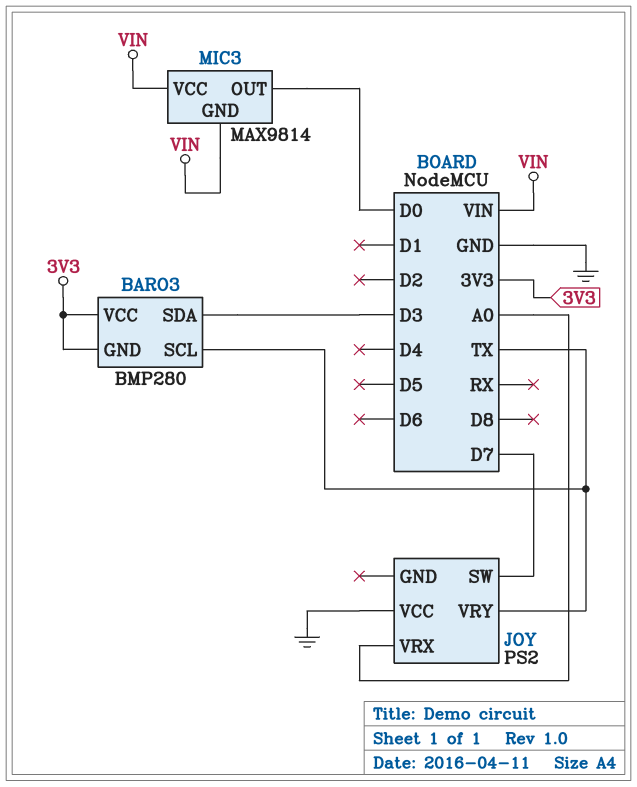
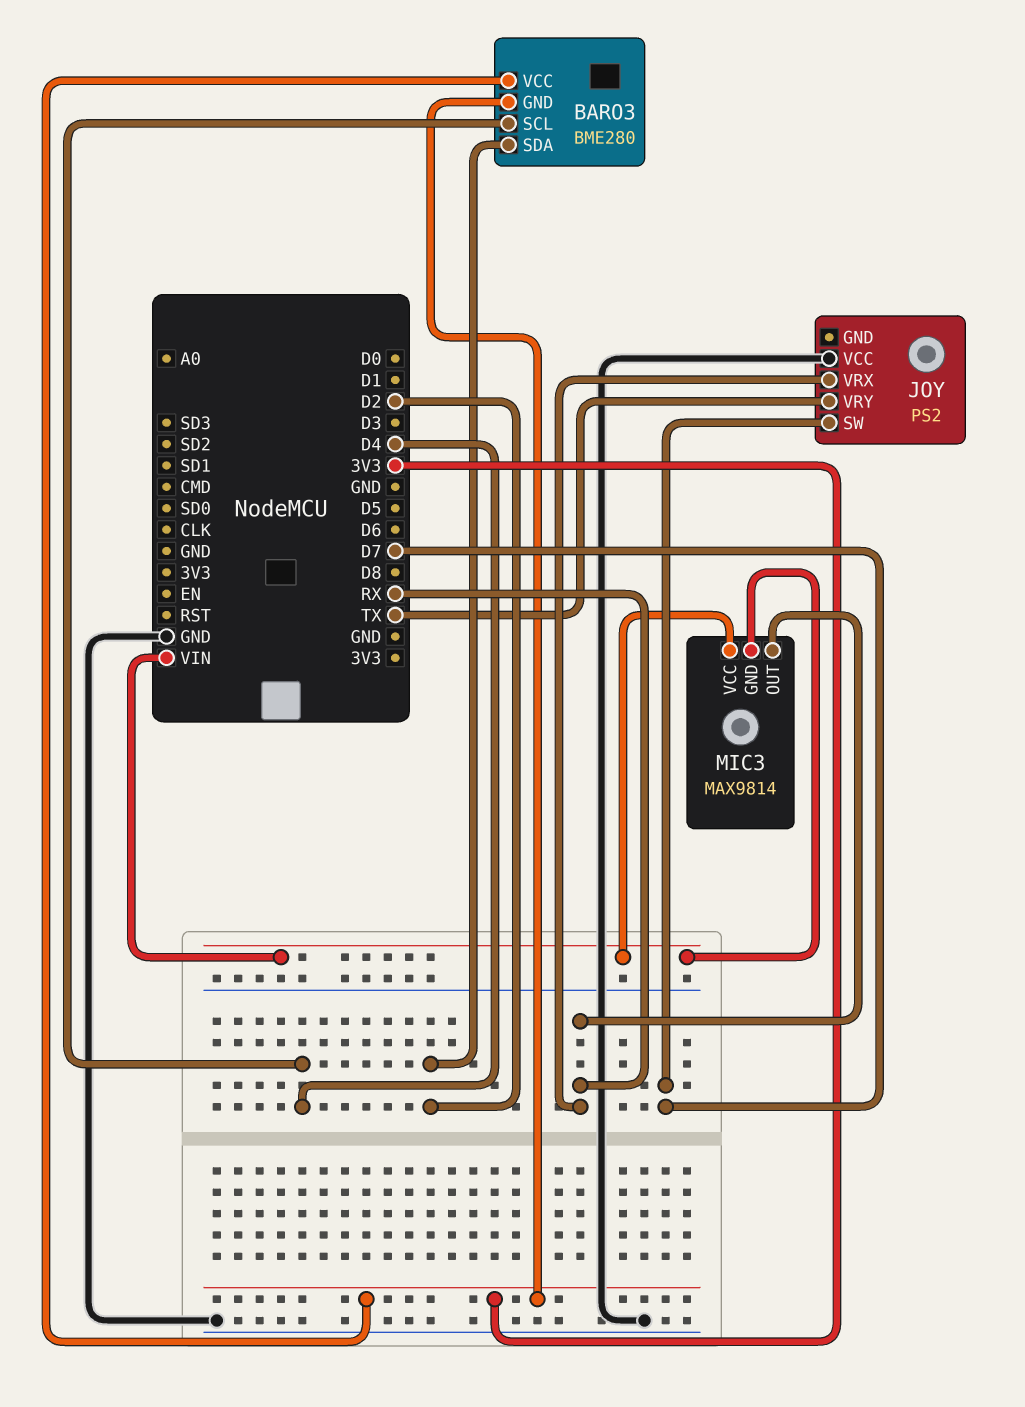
BARO3: BMP280 -> BME280
BARO3 pin SCL: TX -> D4
BARO3 pin SDA: D3 -> D2
JOY pin VRX: A0 -> RX
MIC3 pin OUT: D0 -> RX

